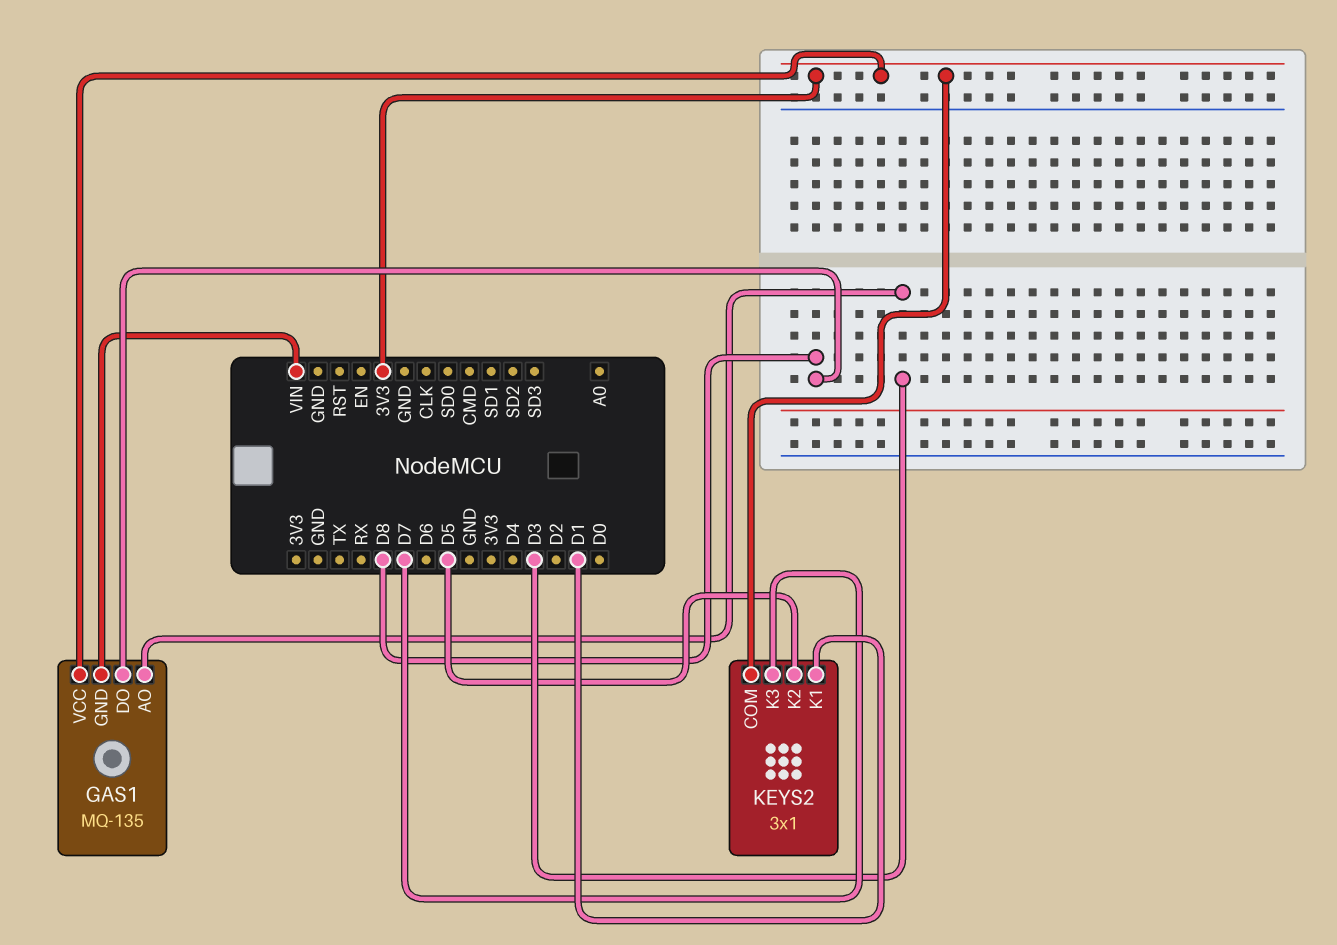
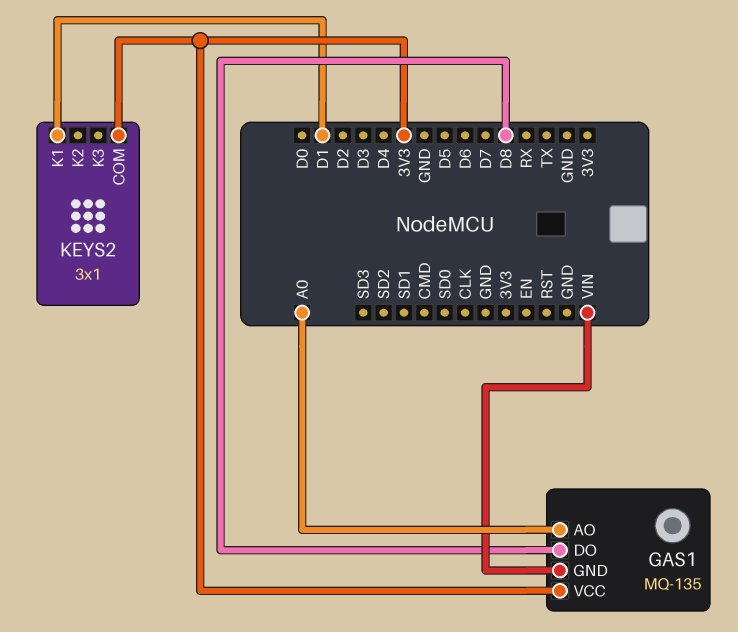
GAS1 pin AO: D3 -> A0
KEYS2 pin K2: D5 -> none
KEYS2 pin K3: D7 -> none

